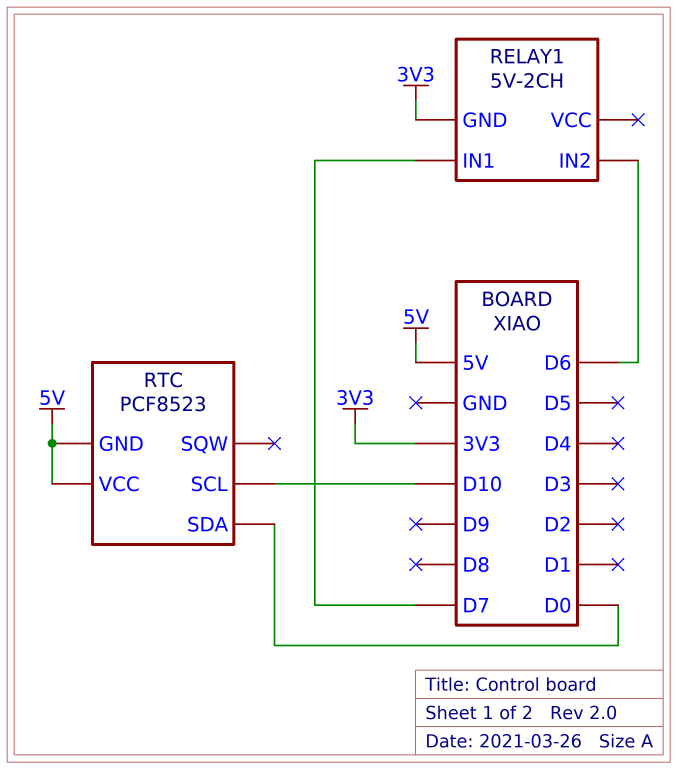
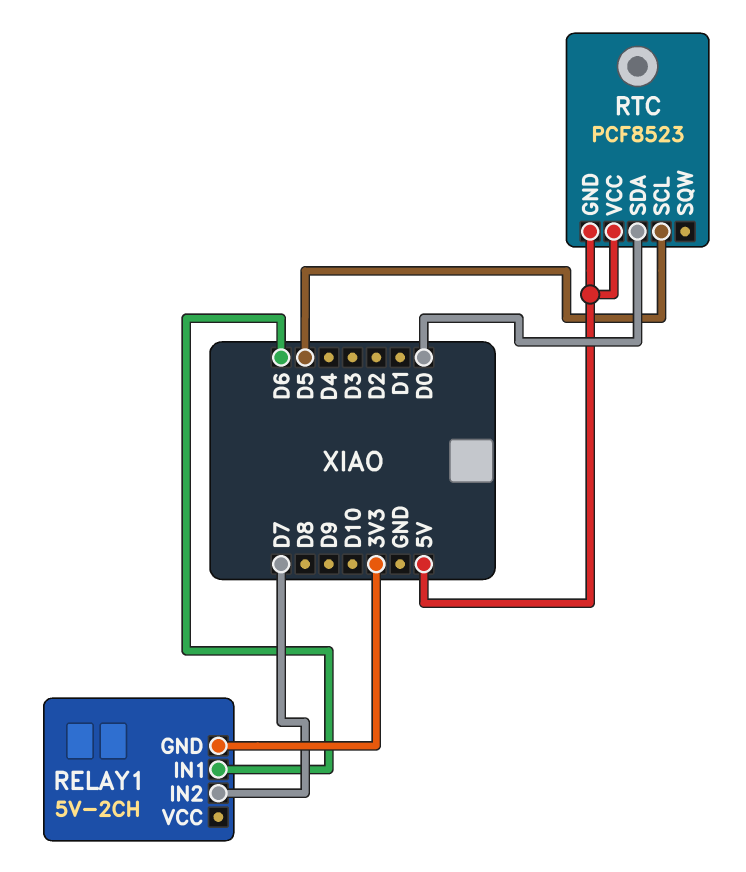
RELAY1 pin IN1: D7 -> D6
RELAY1 pin IN2: D6 -> D7
RTC pin SCL: D10 -> D5

